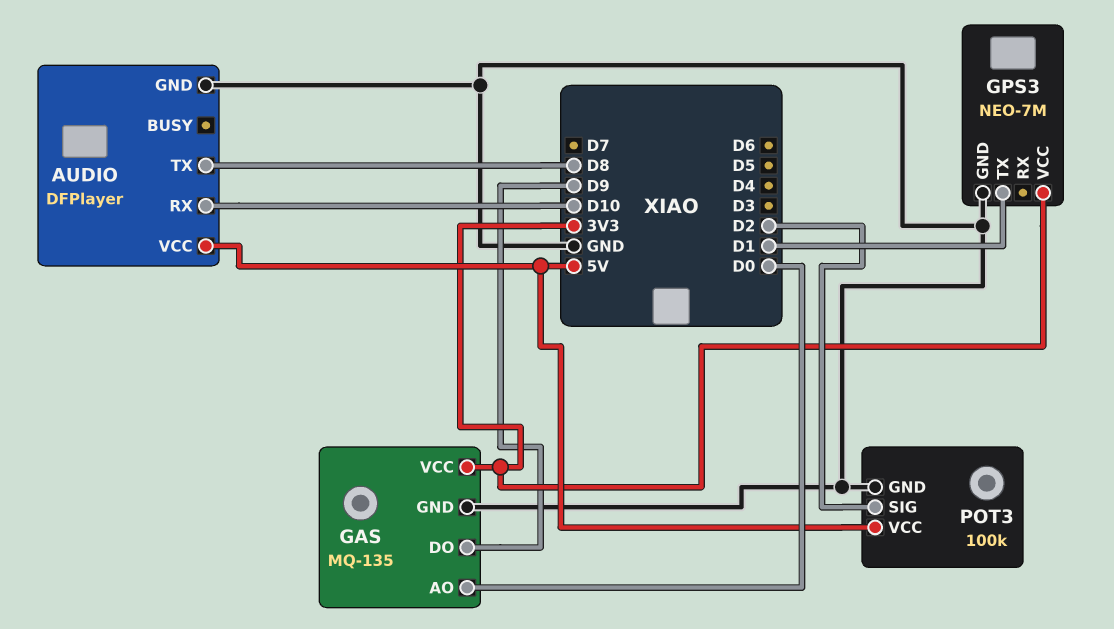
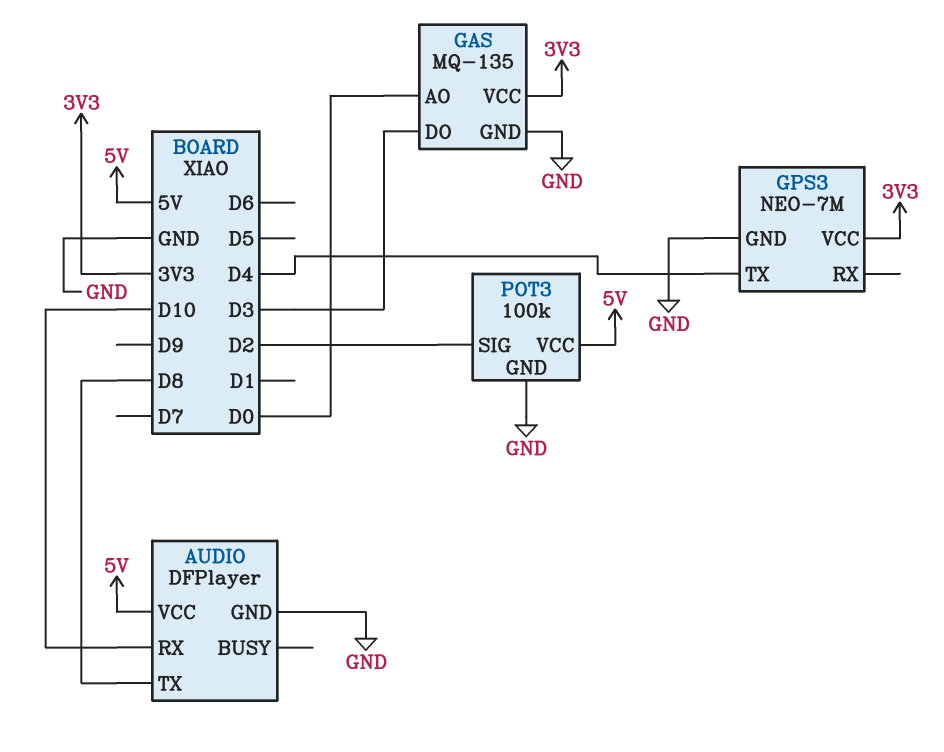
GAS pin DO: D9 -> D3
GPS3 pin TX: D1 -> D4

